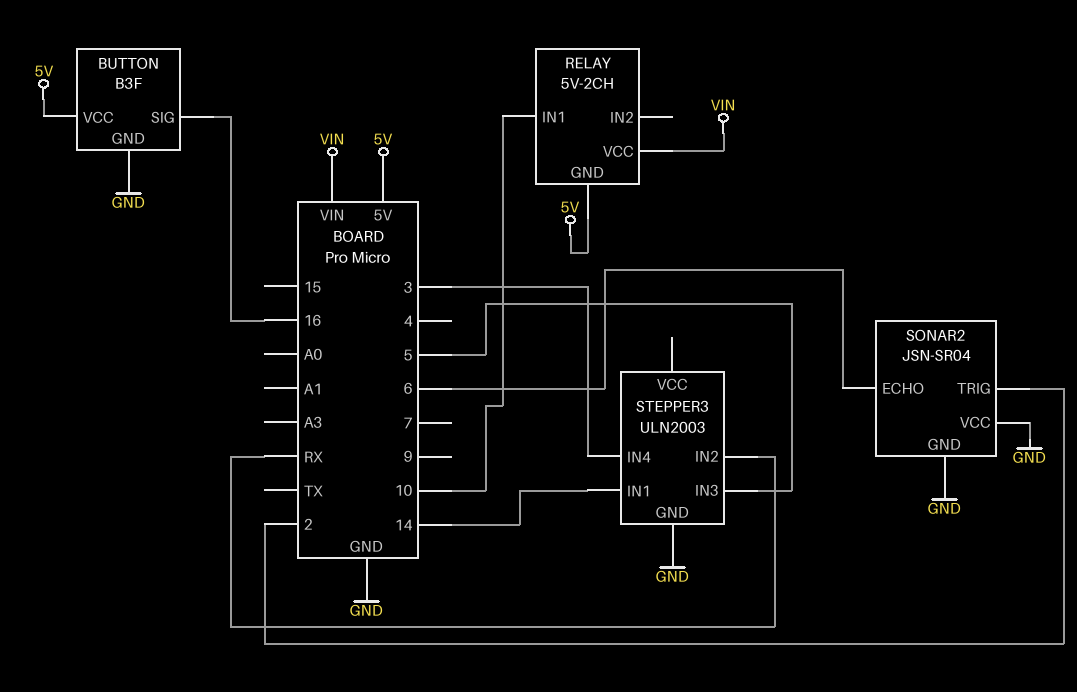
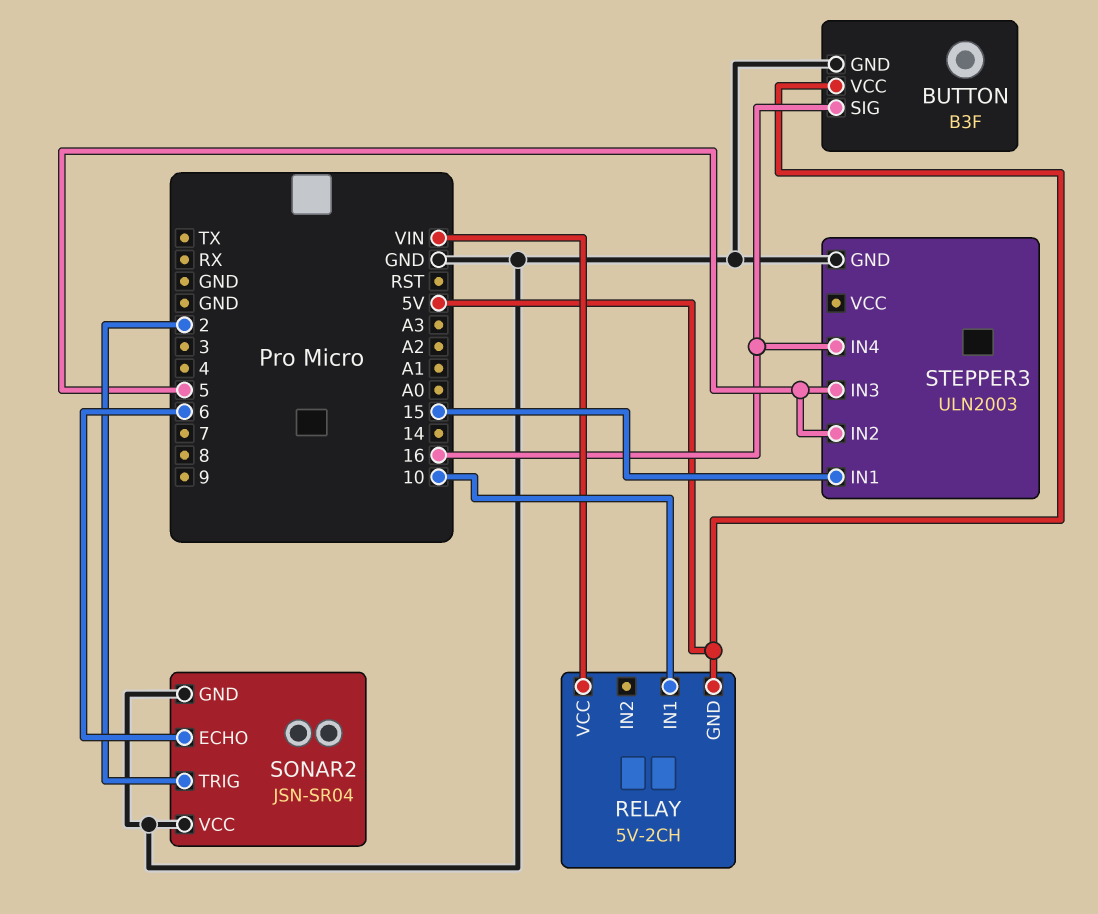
STEPPER3 pin IN1: 14 -> 15
STEPPER3 pin IN2: RX -> 5
STEPPER3 pin IN4: 3 -> 16

